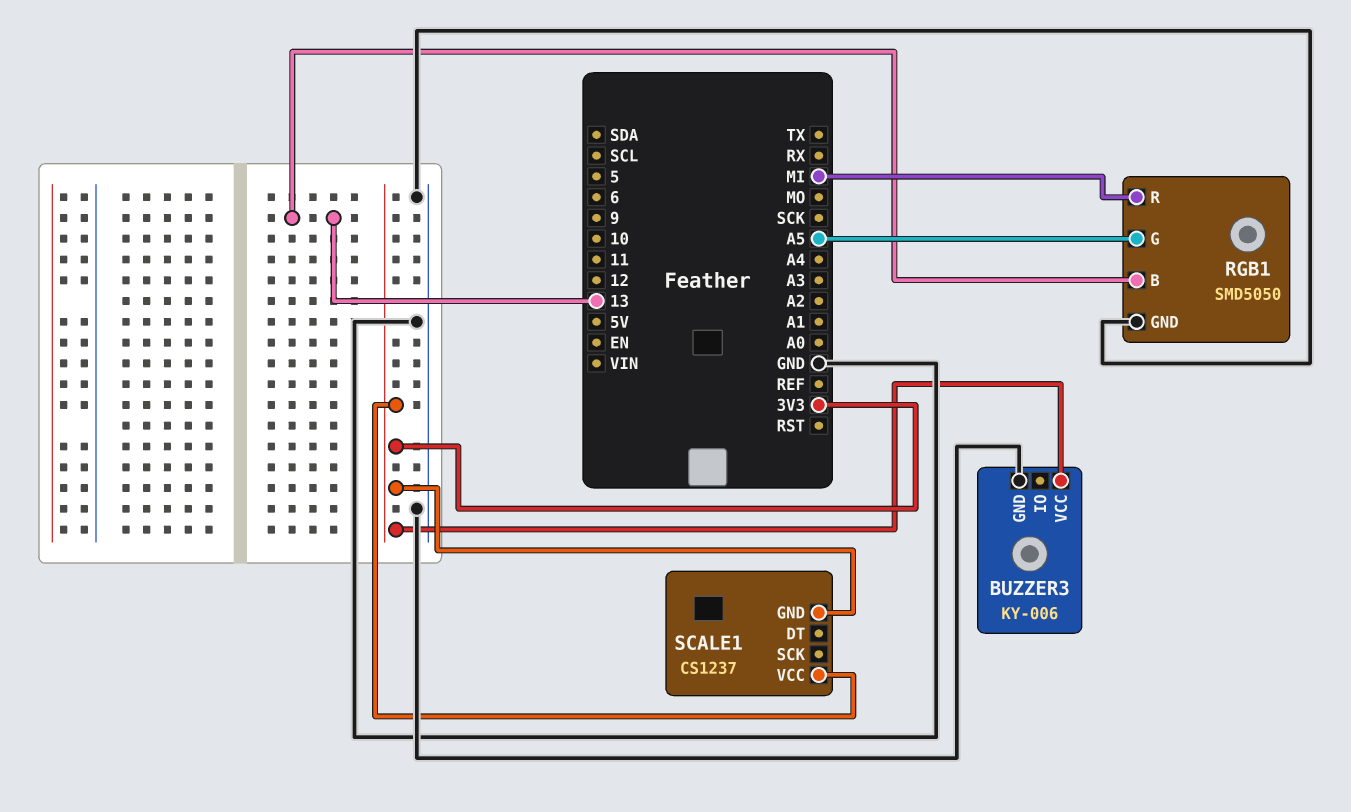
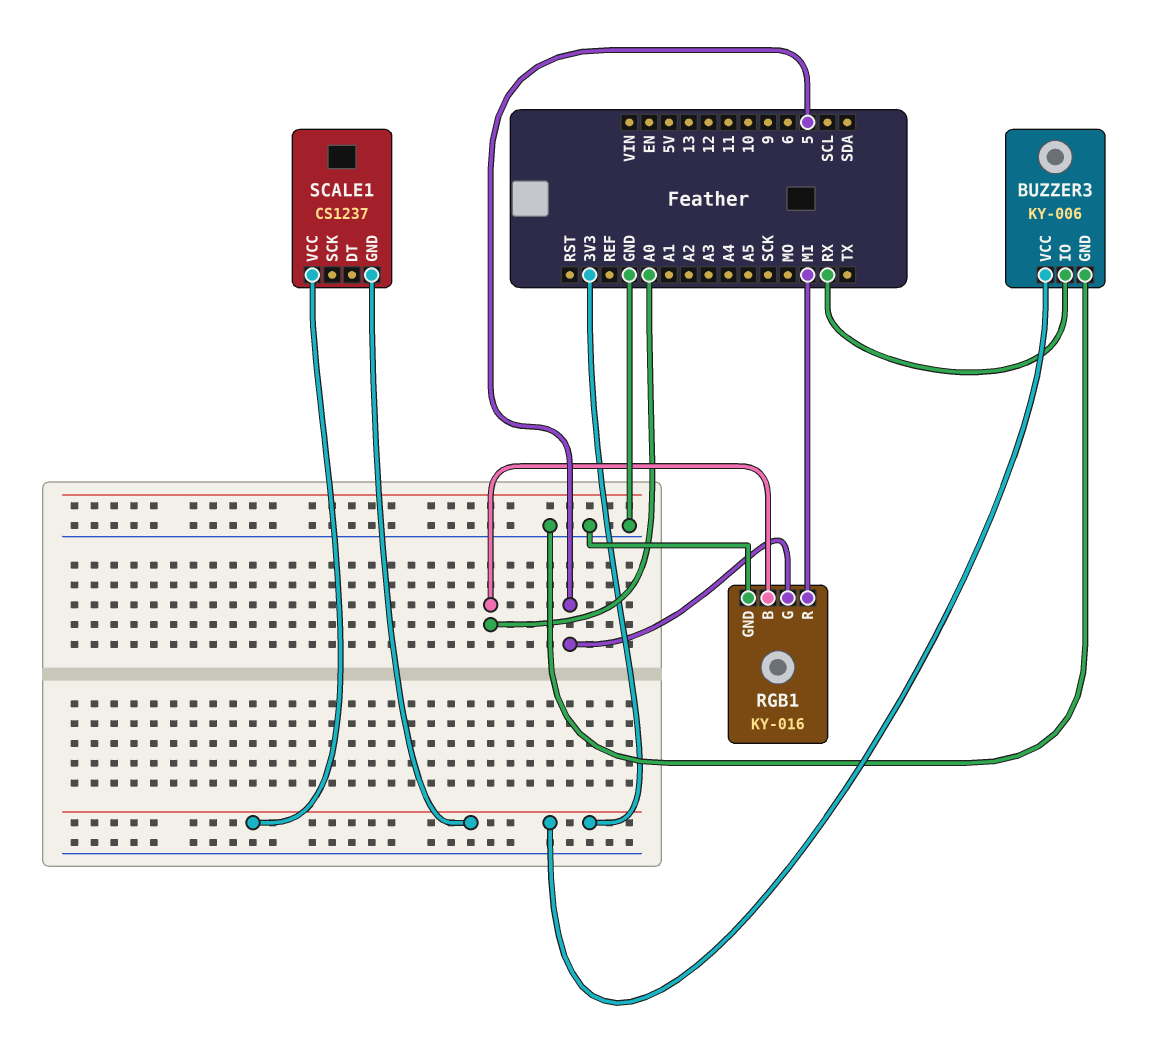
BUZZER3 pin IO: none -> RX
RGB1: SMD5050 -> KY-016
RGB1 pin B: 13 -> A0
RGB1 pin G: A5 -> 5

